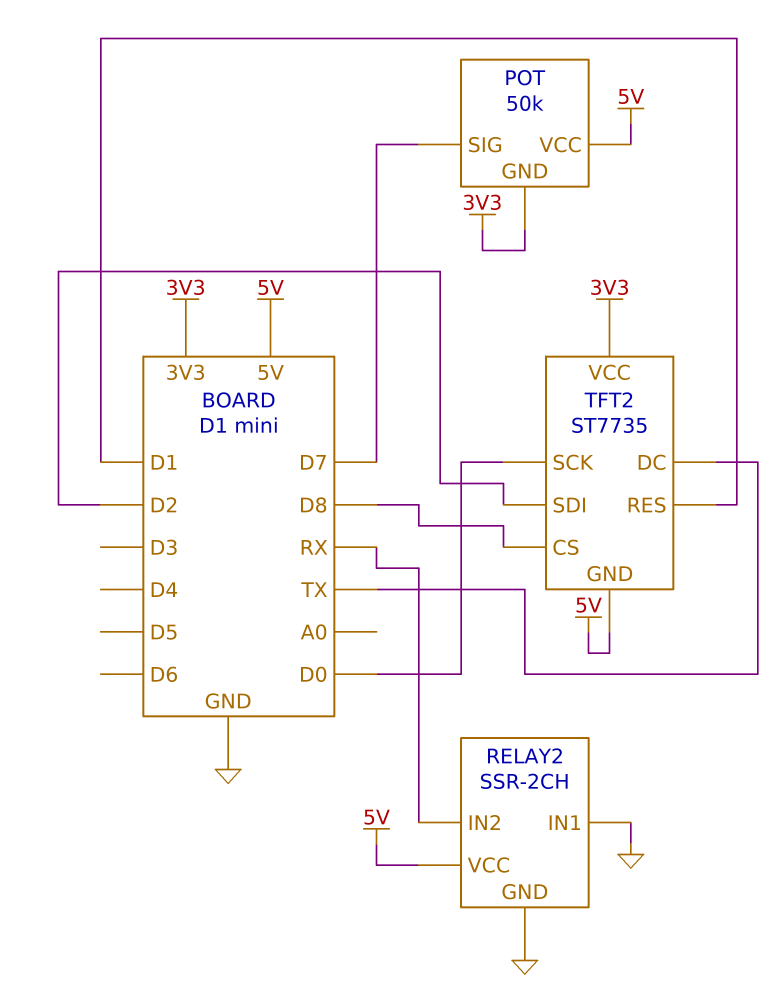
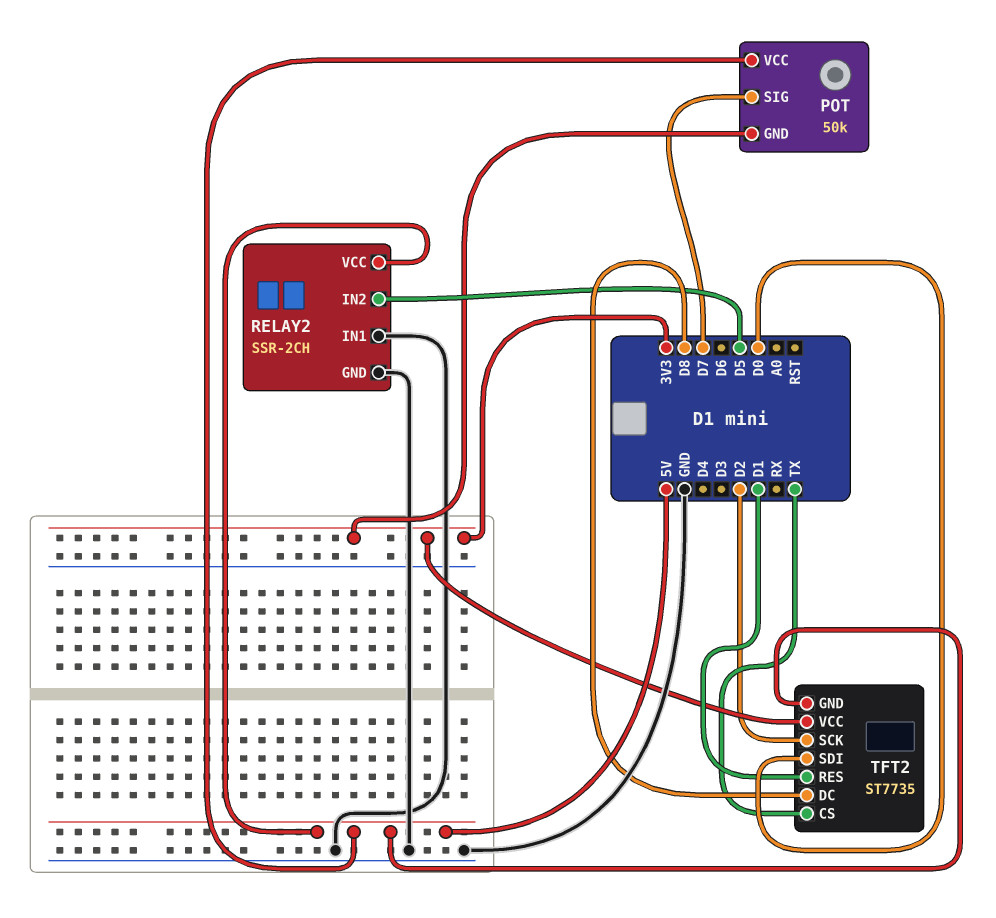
RELAY2 pin IN2: RX -> D5
TFT2 pin CS: D8 -> TX
TFT2 pin DC: TX -> D8
TFT2 pin SCK: D0 -> D2
TFT2 pin SDI: D2 -> D0

